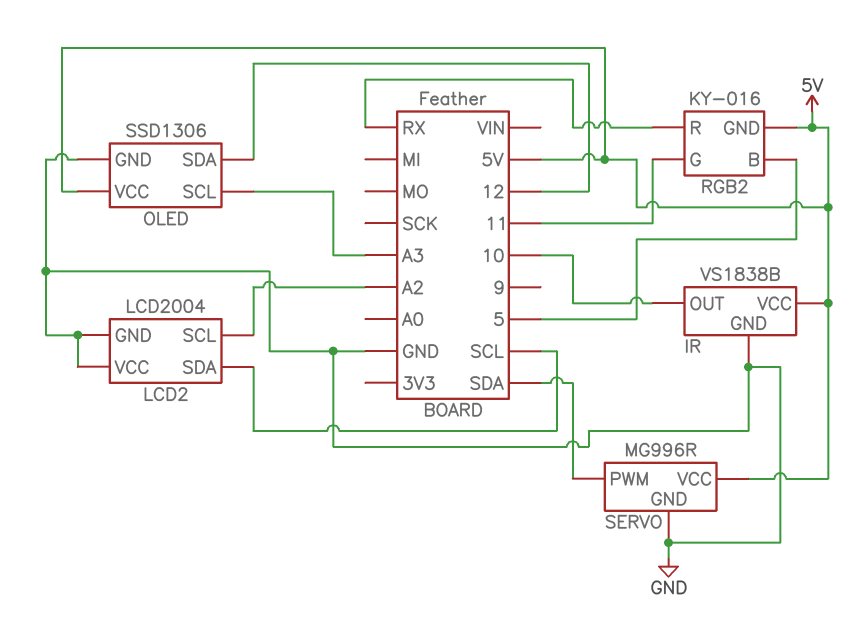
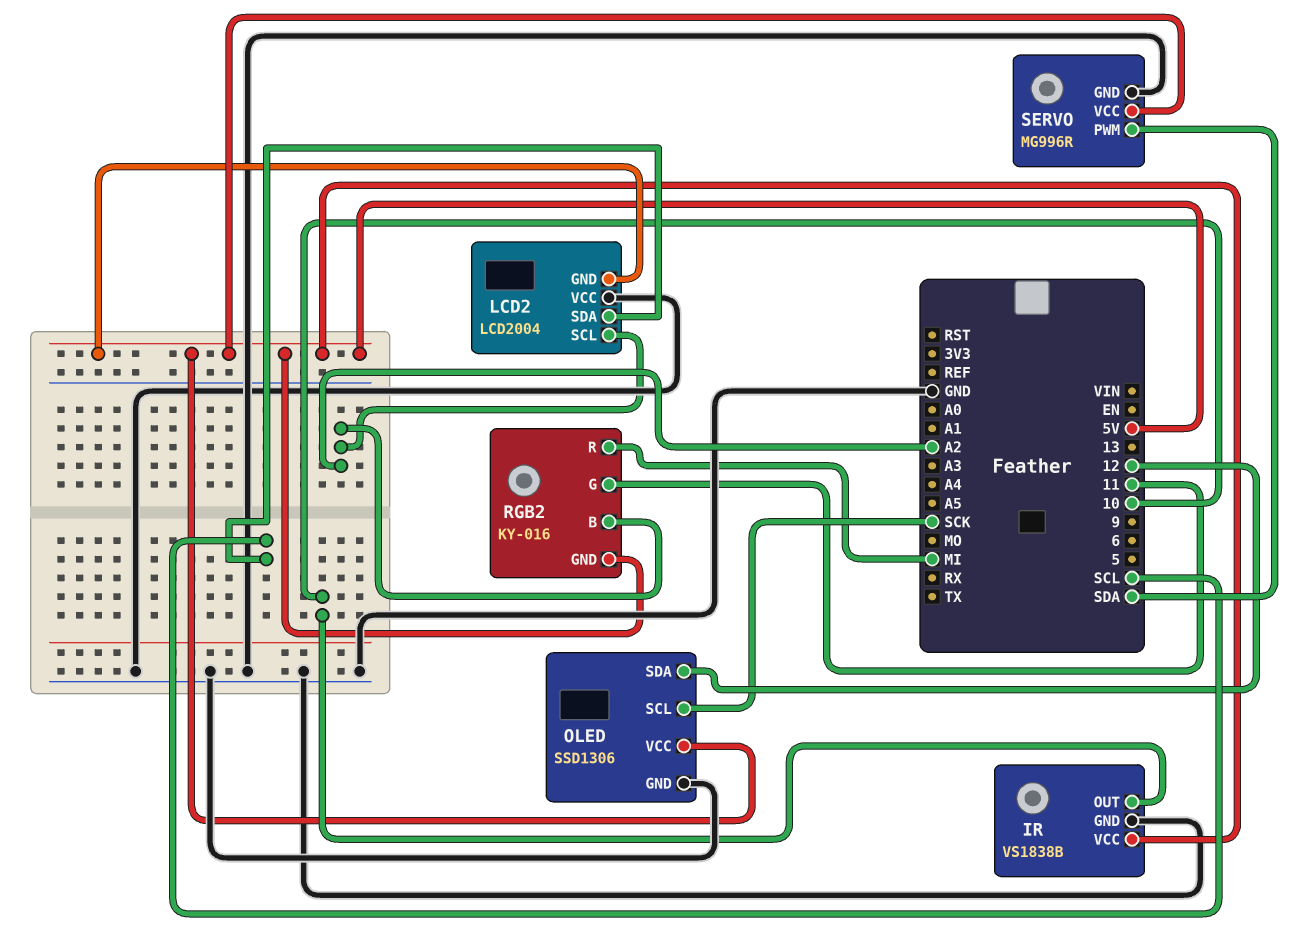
LCD2 pin GND: GND -> 5V
OLED pin SCL: A3 -> SCK
RGB2 pin B: 5 -> A2
RGB2 pin R: RX -> MI

